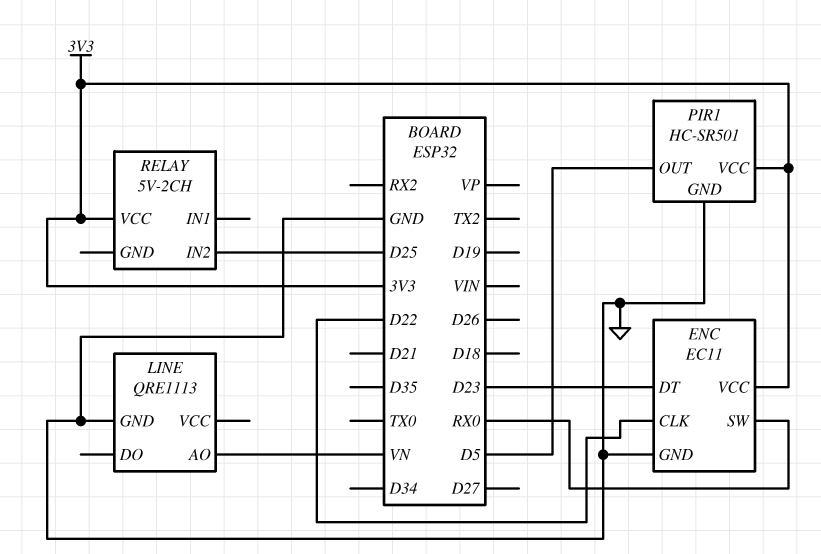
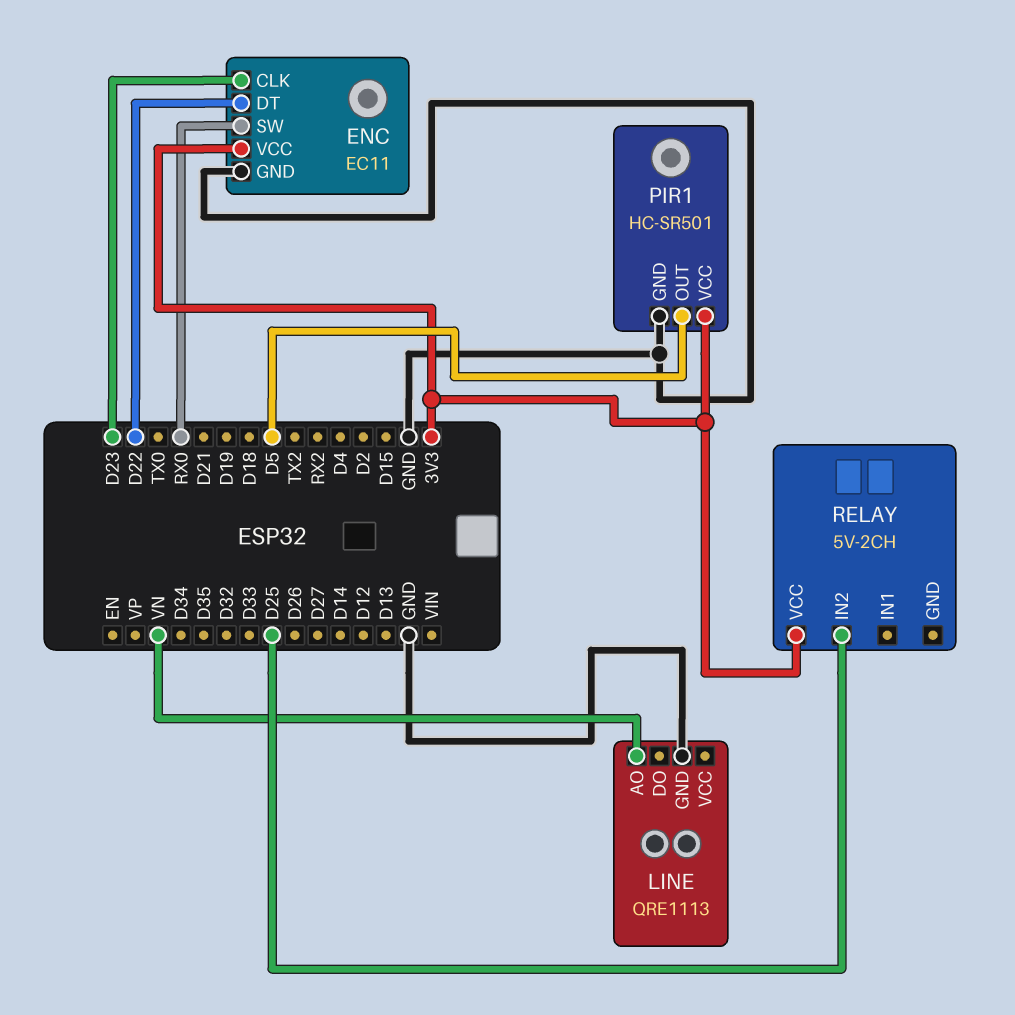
ENC pin CLK: D22 -> D23
ENC pin DT: D23 -> D22

